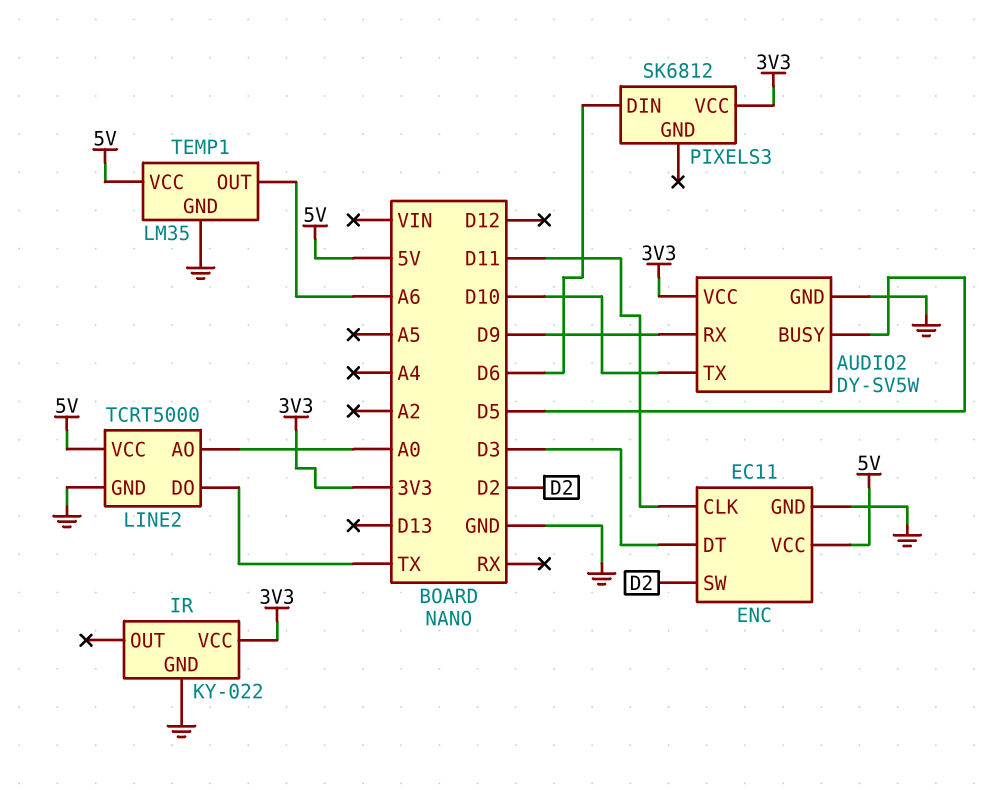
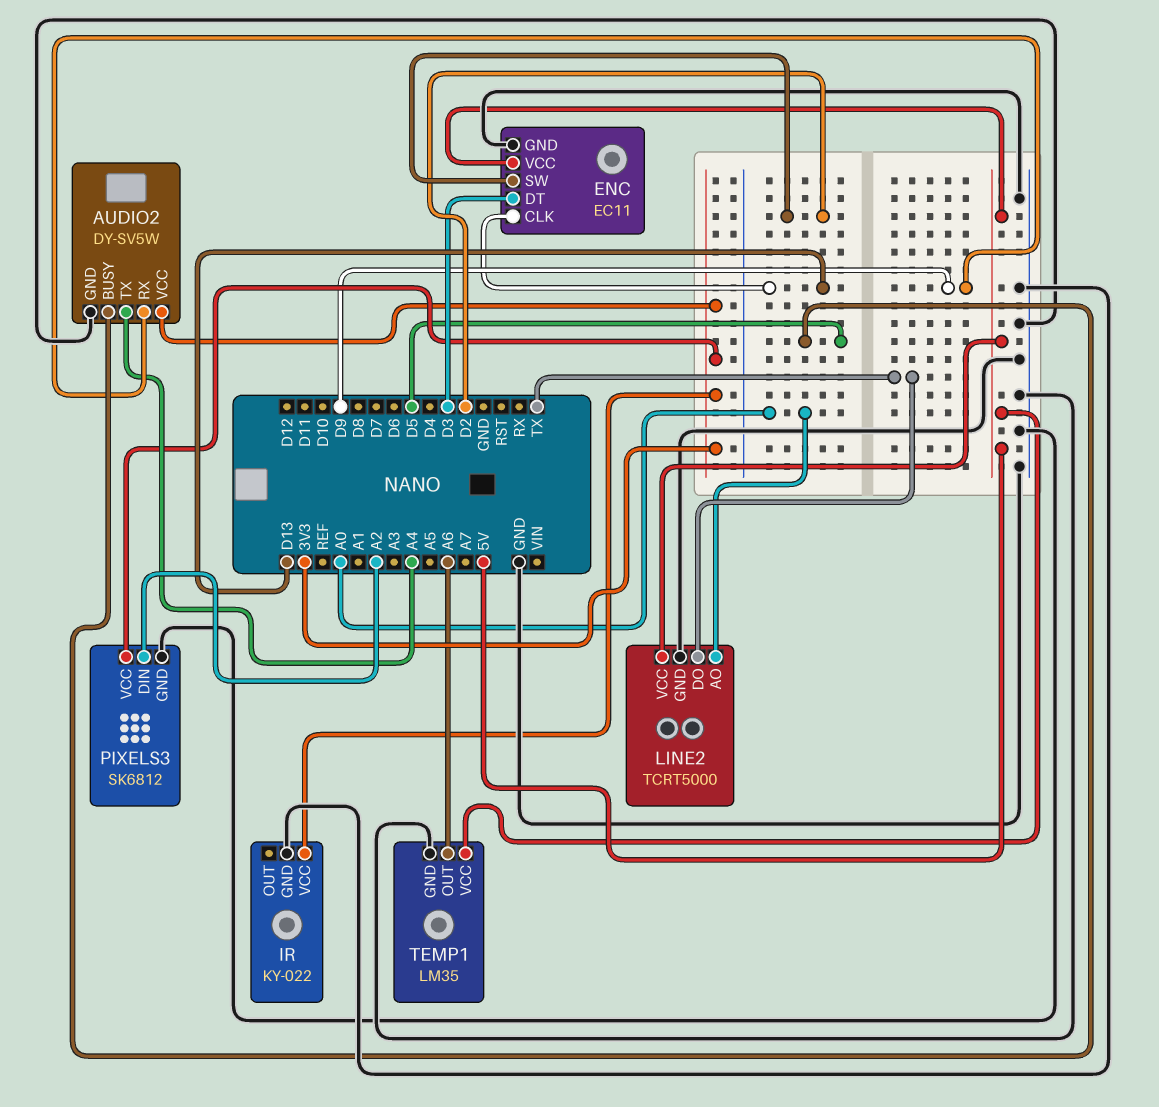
AUDIO2 pin TX: D10 -> A4
ENC pin CLK: D11 -> D13
PIXELS3 pin DIN: D6 -> A2
PIXELS3 pin GND: none -> GND

